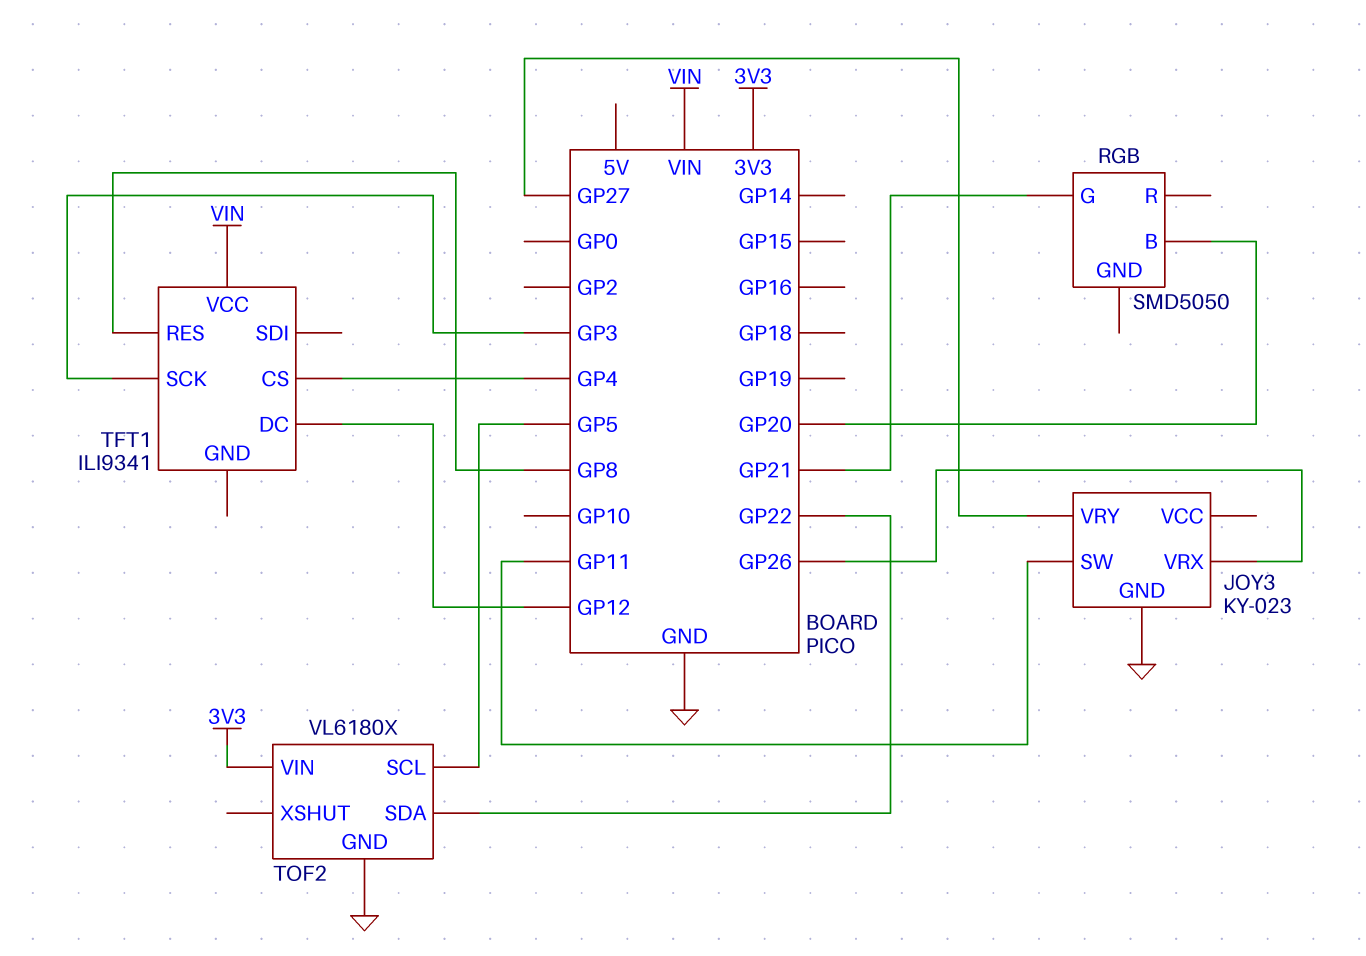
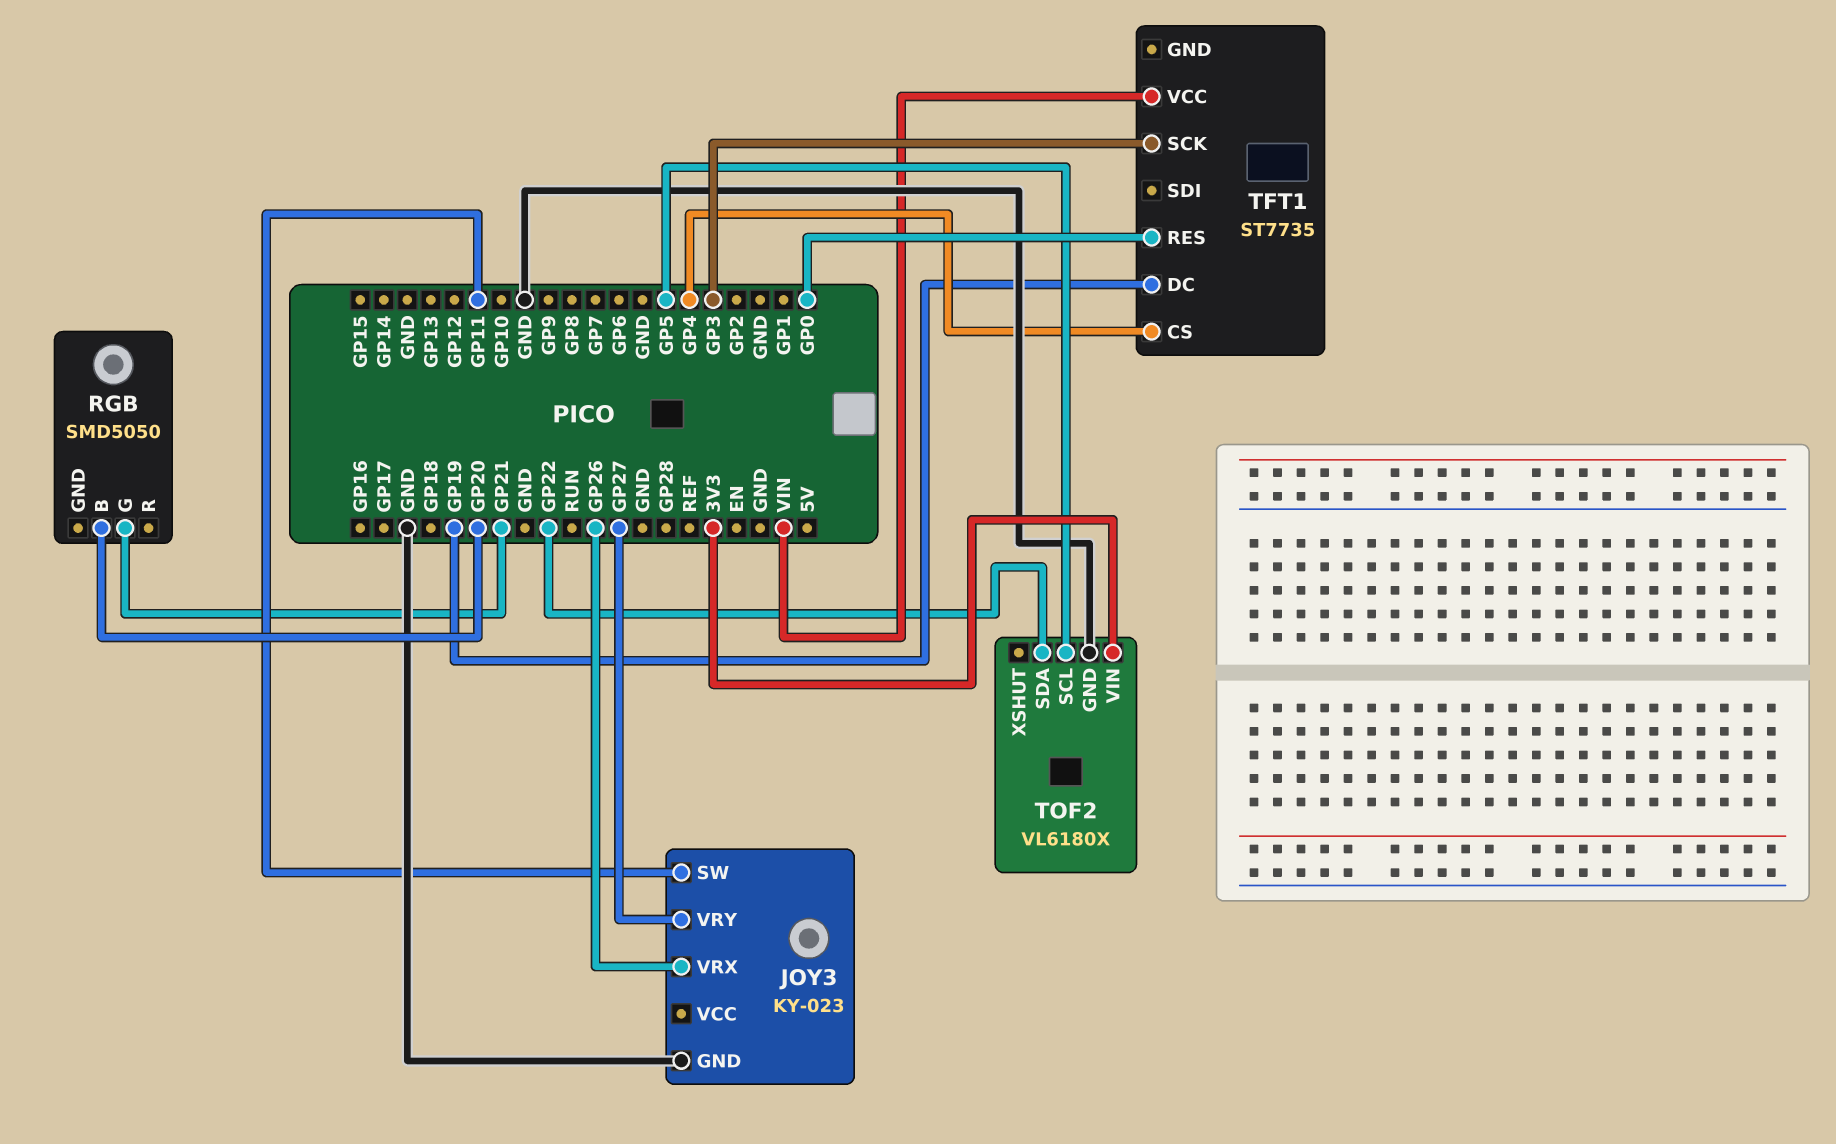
TFT1: ILI9341 -> ST7735
TFT1 pin DC: GP12 -> GP19
TFT1 pin RES: GP8 -> GP0

